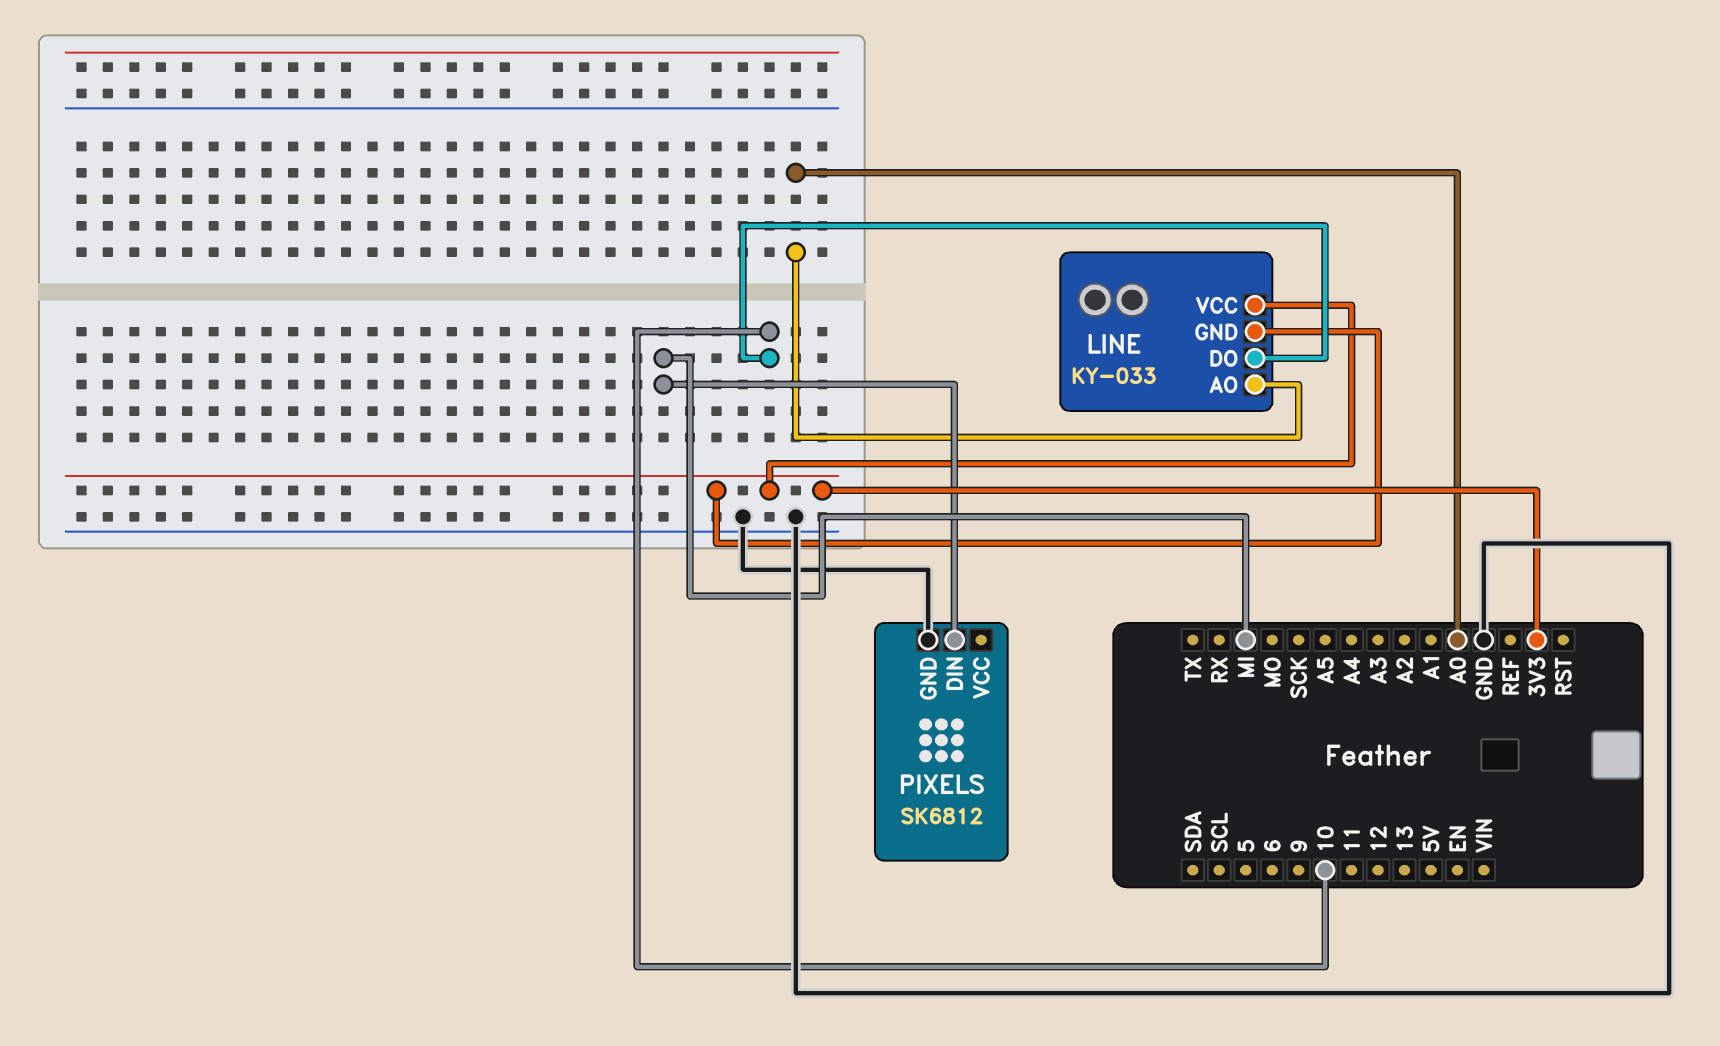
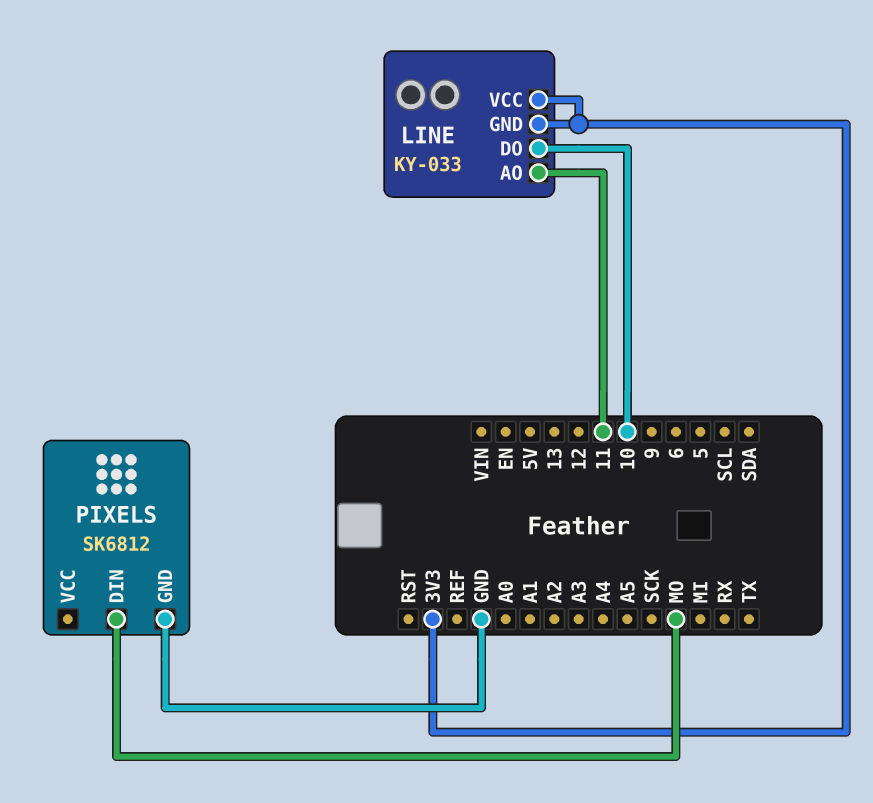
LINE pin AO: A0 -> 11
PIXELS pin DIN: MI -> MO

